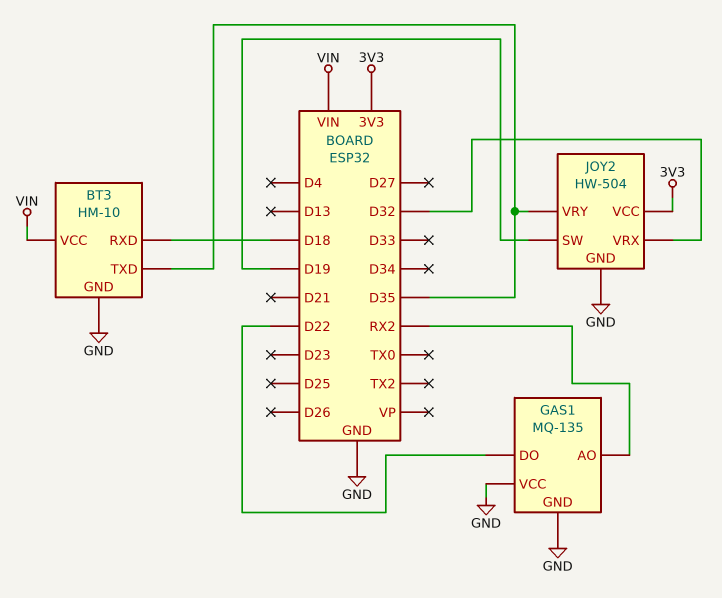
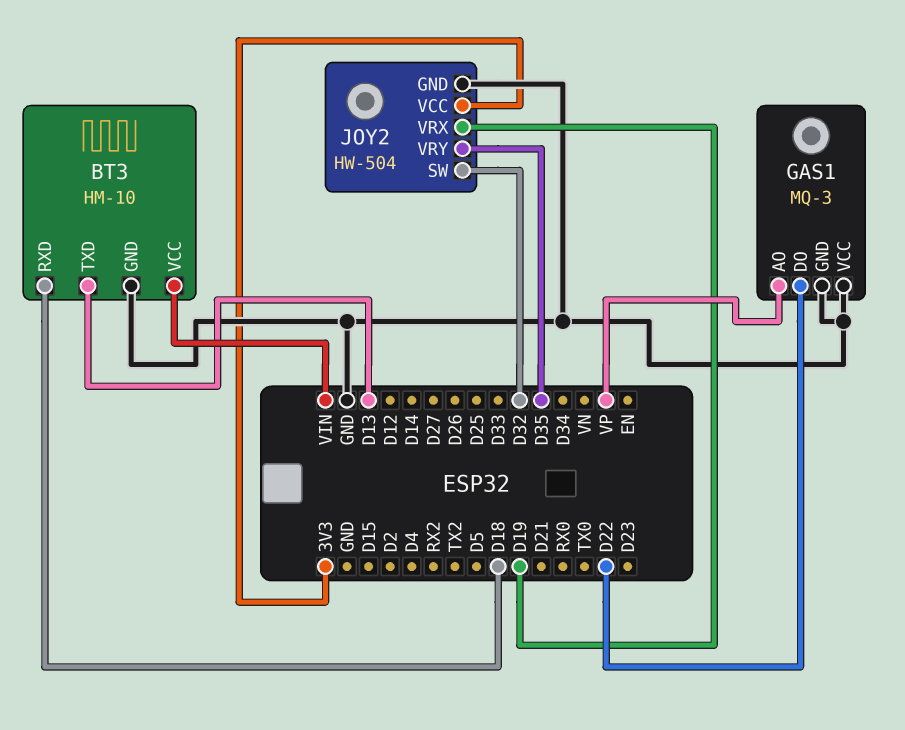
BT3 pin TXD: D35 -> D13
GAS1: MQ-135 -> MQ-3
GAS1 pin AO: RX2 -> VP
JOY2 pin SW: D19 -> D32
JOY2 pin VRX: D32 -> D19

